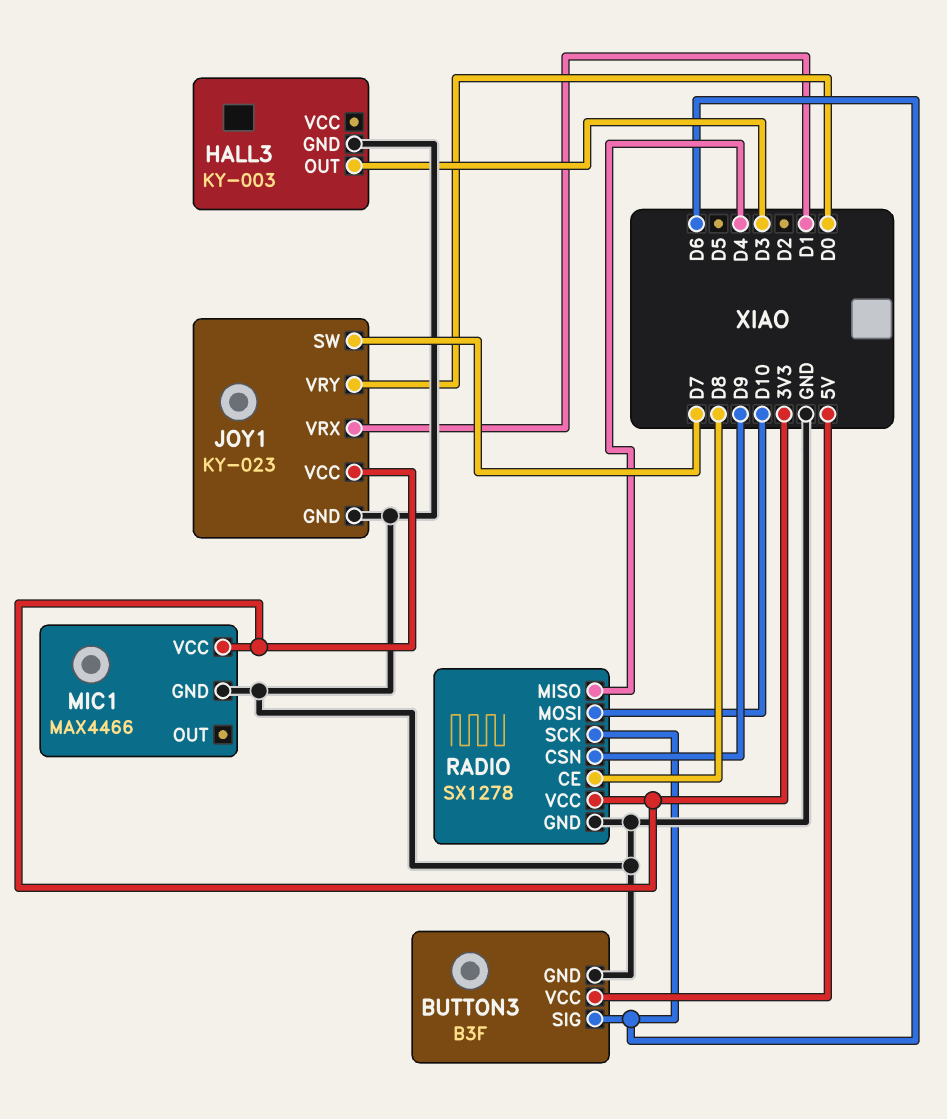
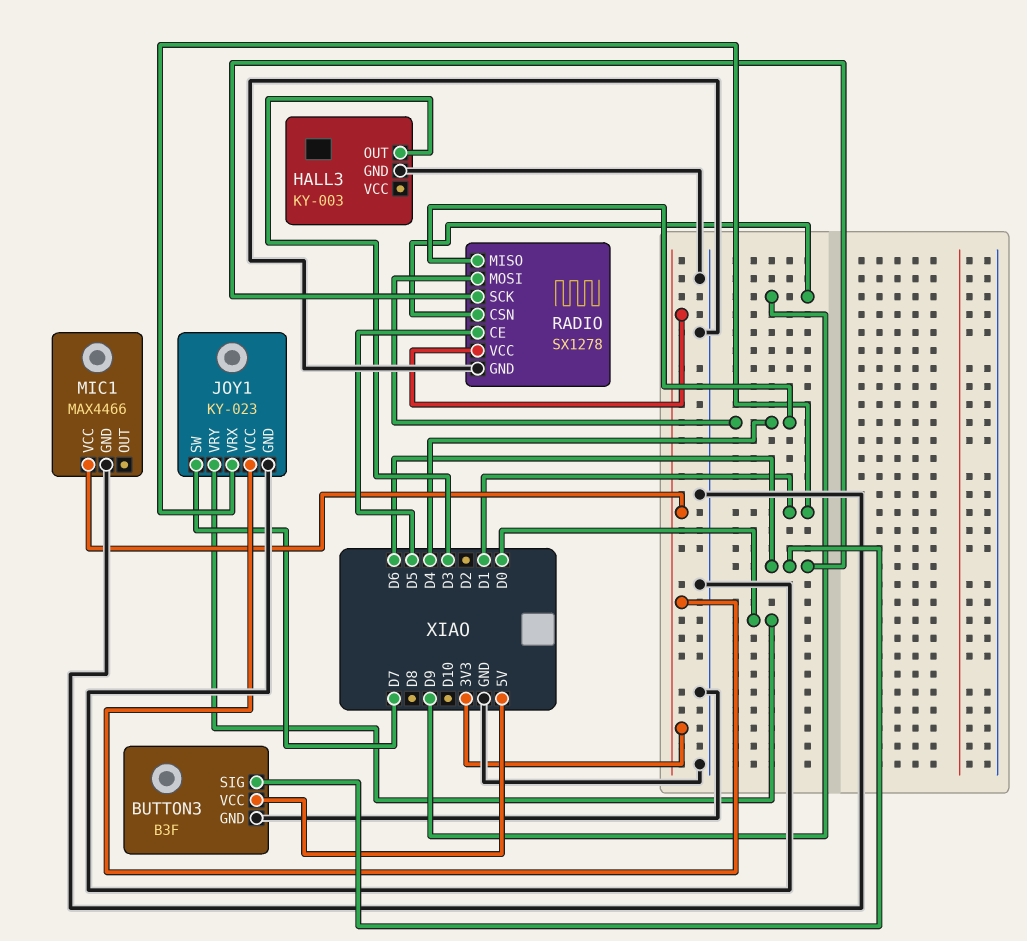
RADIO pin CE: D8 -> D5
RADIO pin MOSI: D10 -> D4

